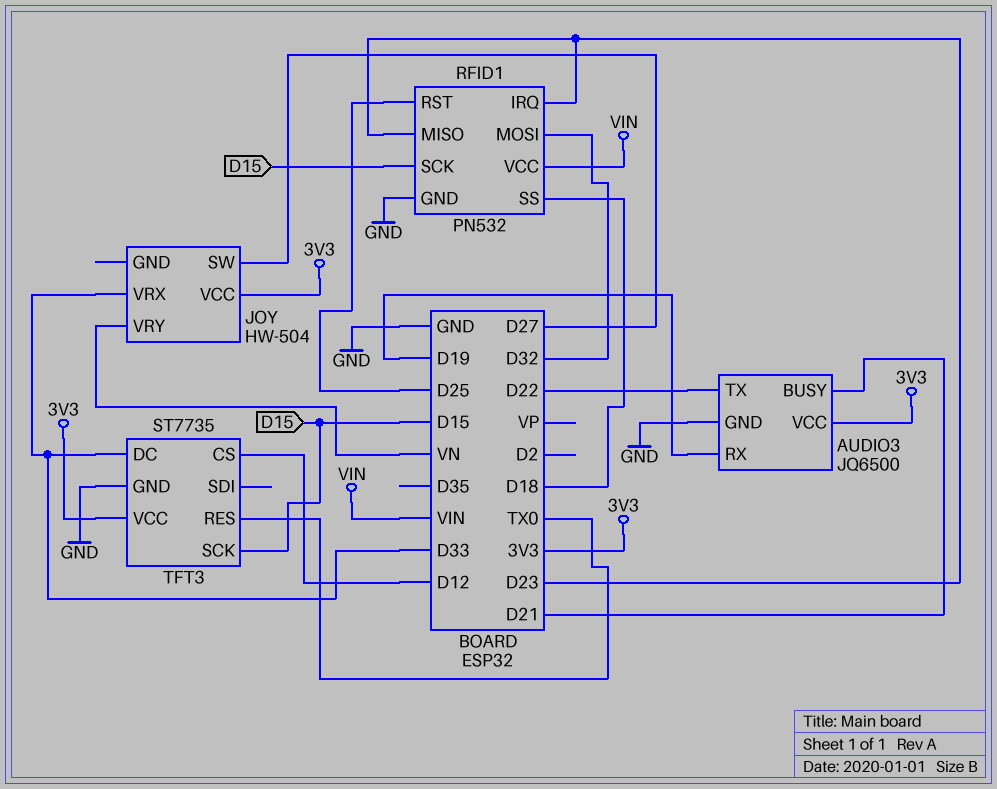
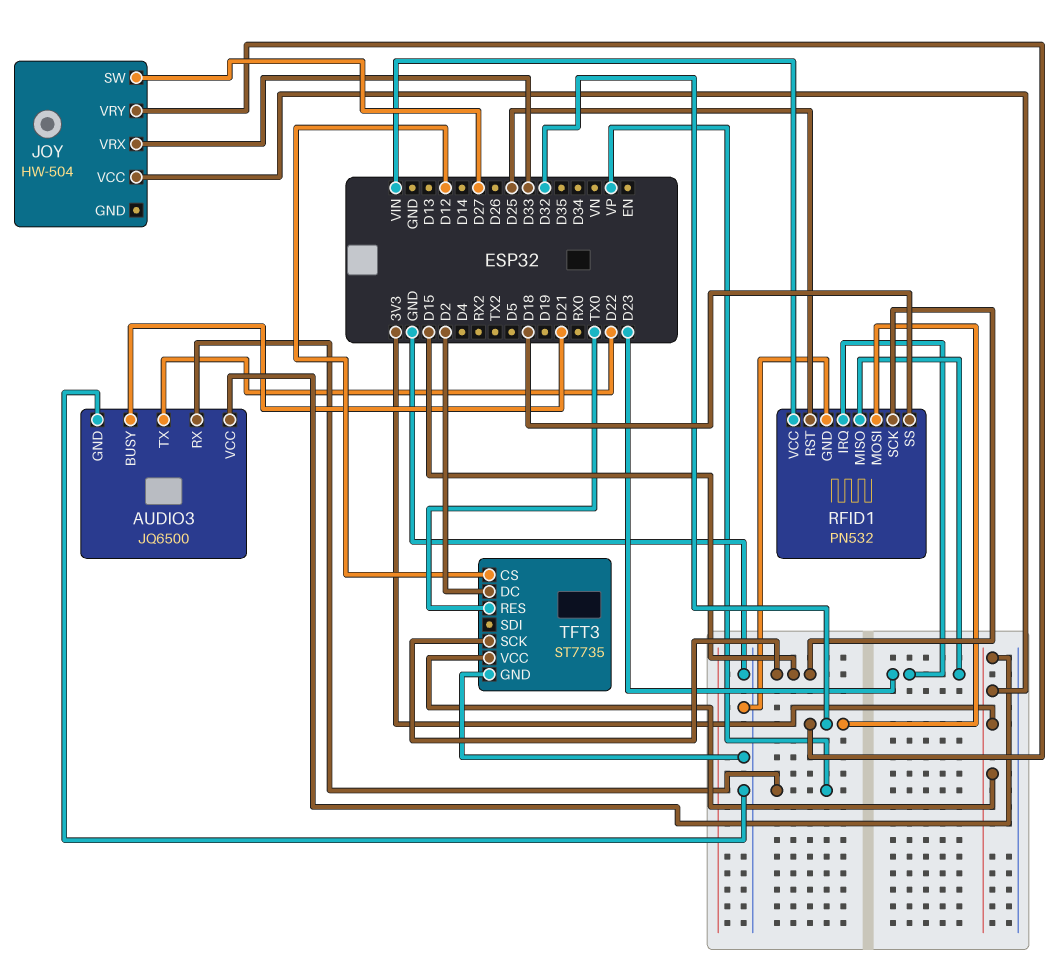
AUDIO3 pin RX: D19 -> VP
JOY pin VRY: VN -> D32
TFT3 pin DC: D33 -> D2

